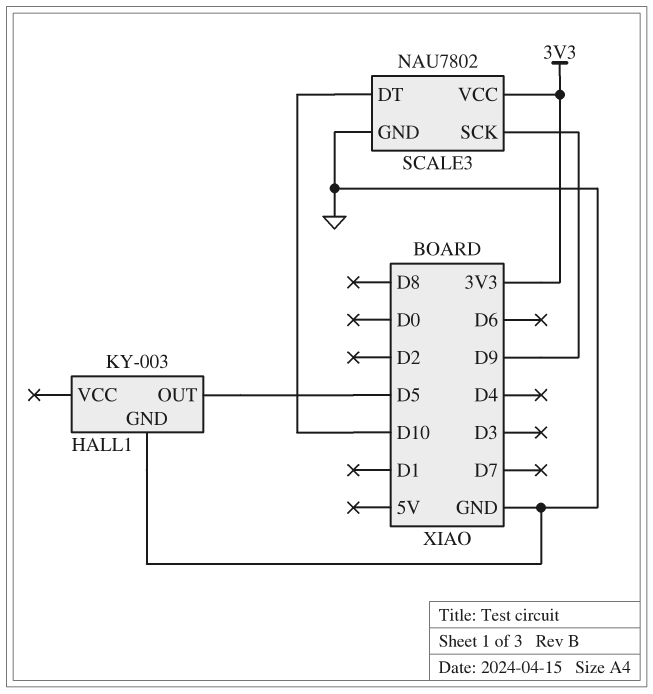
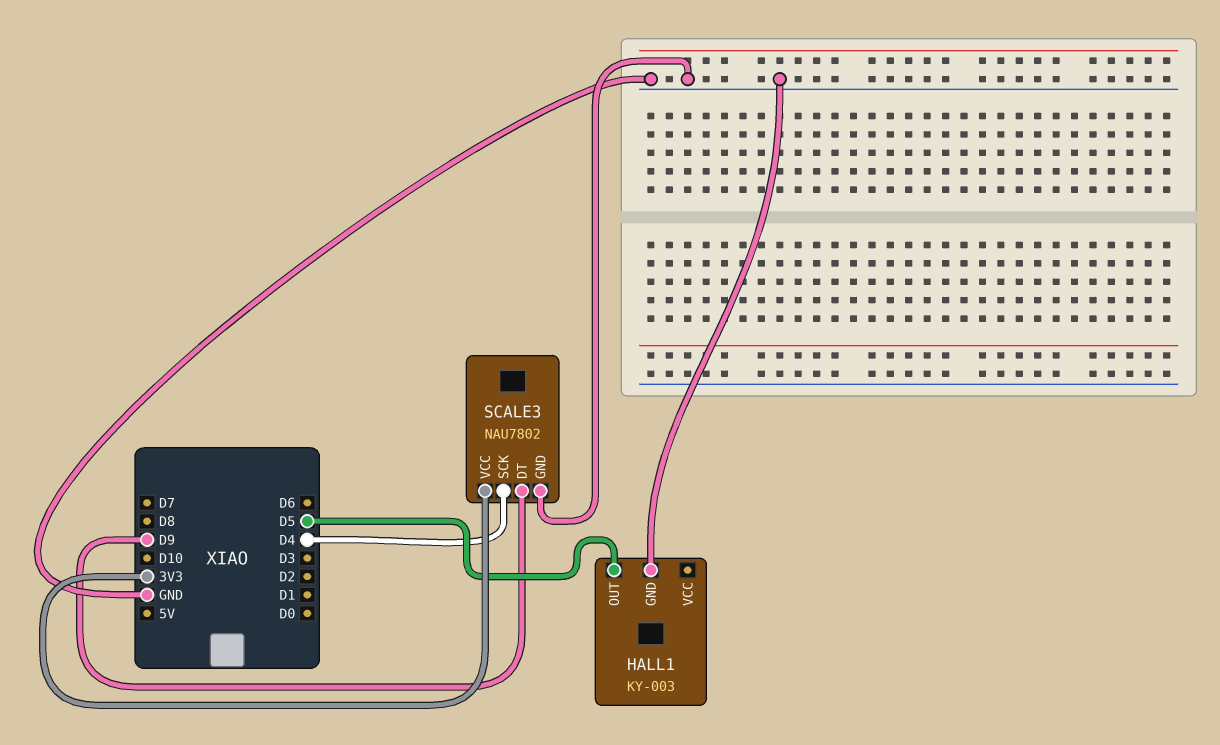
SCALE3 pin DT: D10 -> D9
SCALE3 pin SCK: D9 -> D4

